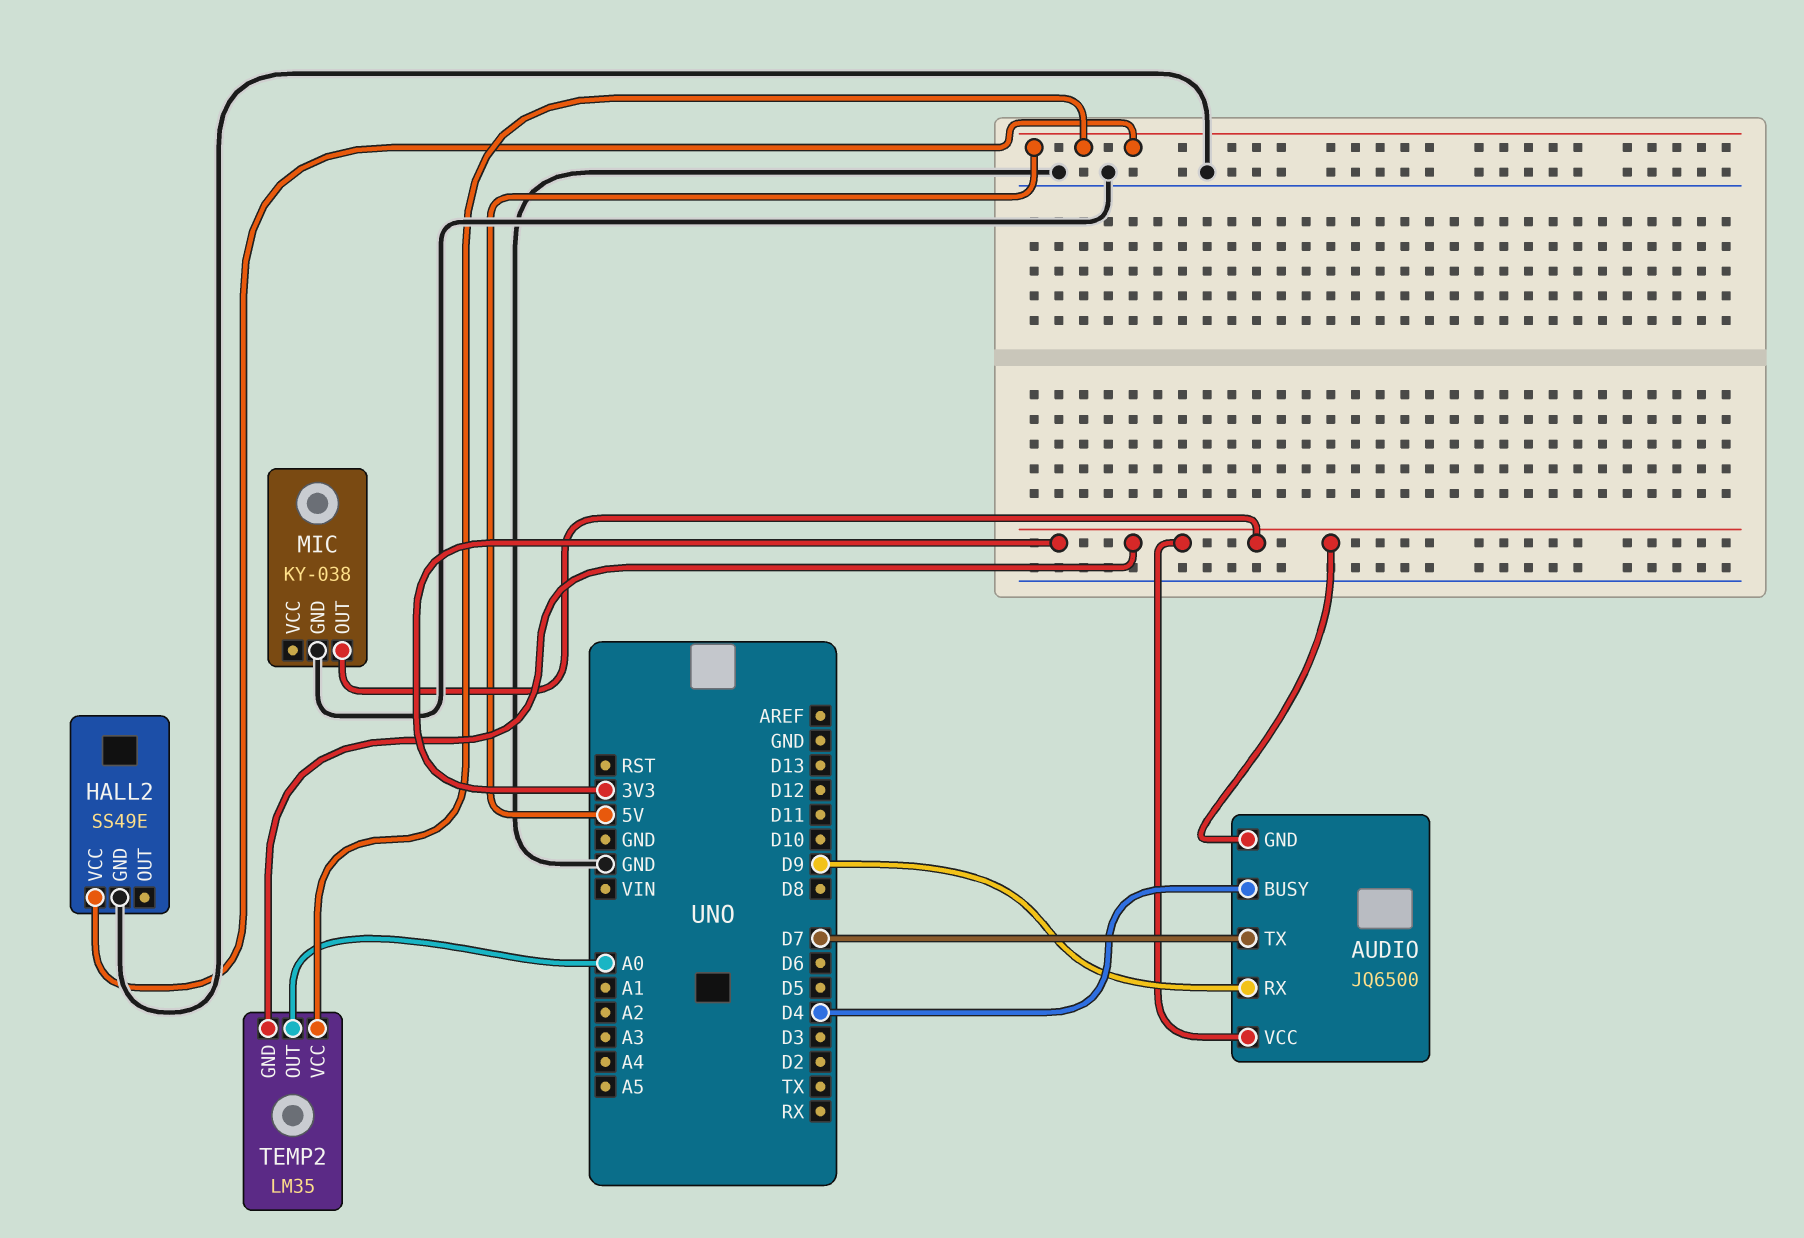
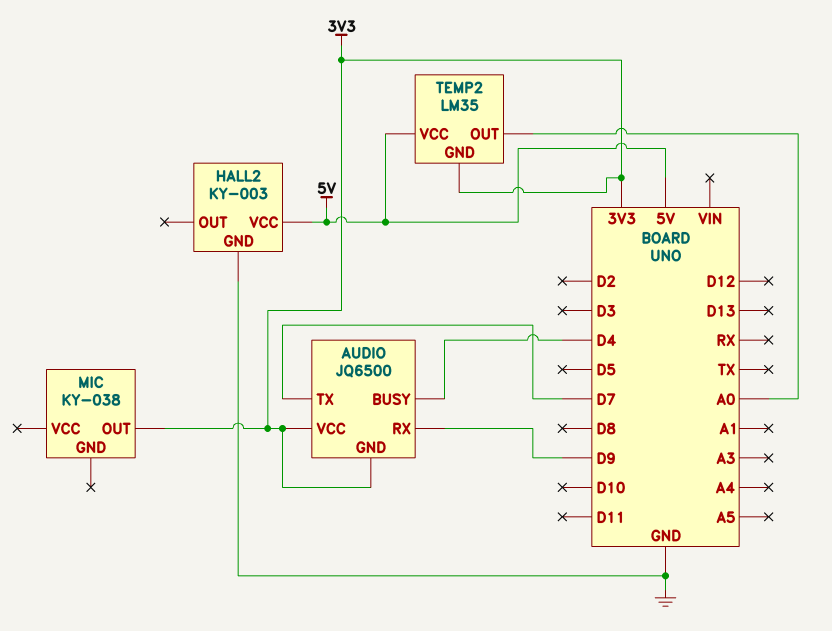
HALL2: SS49E -> KY-003
MIC pin GND: GND -> none

